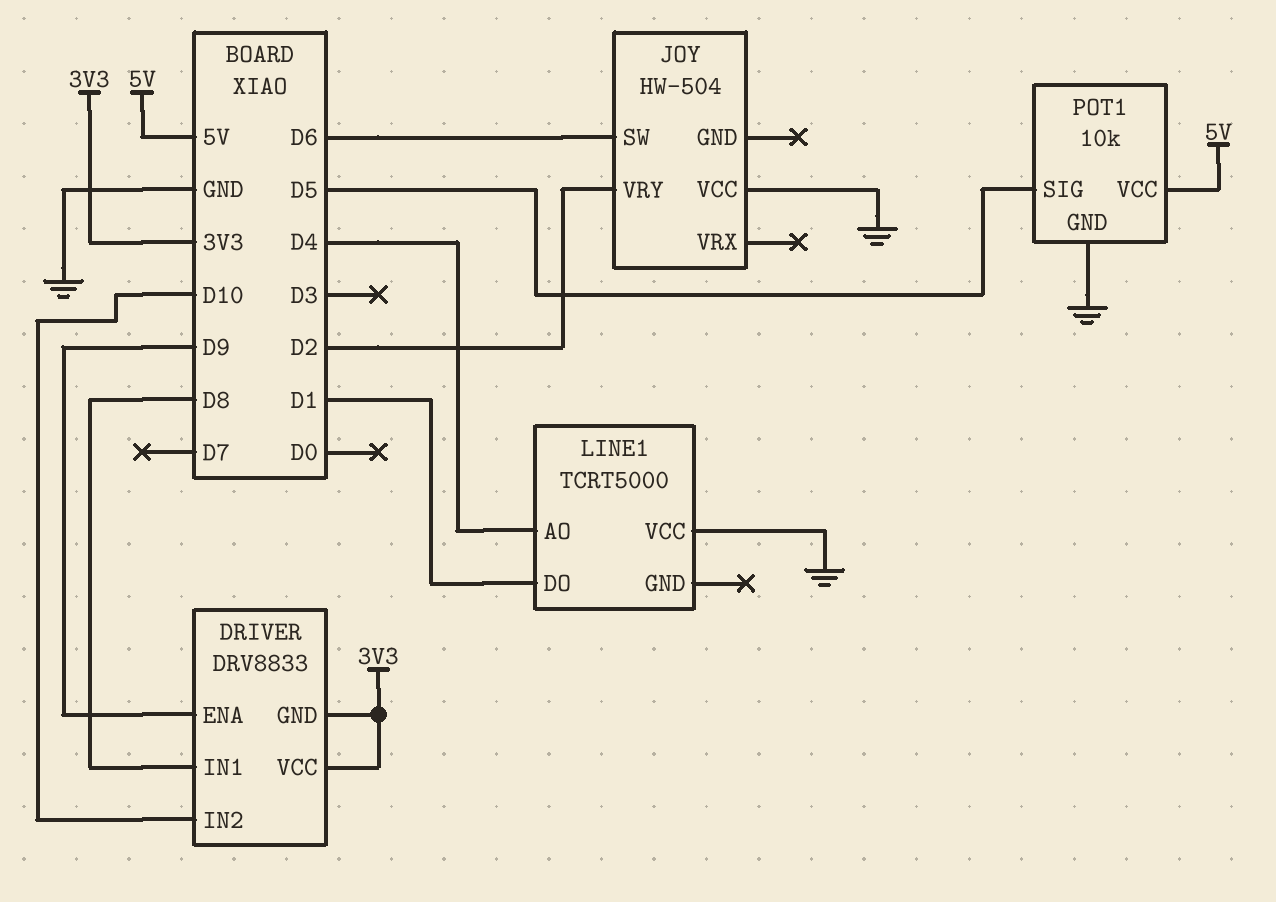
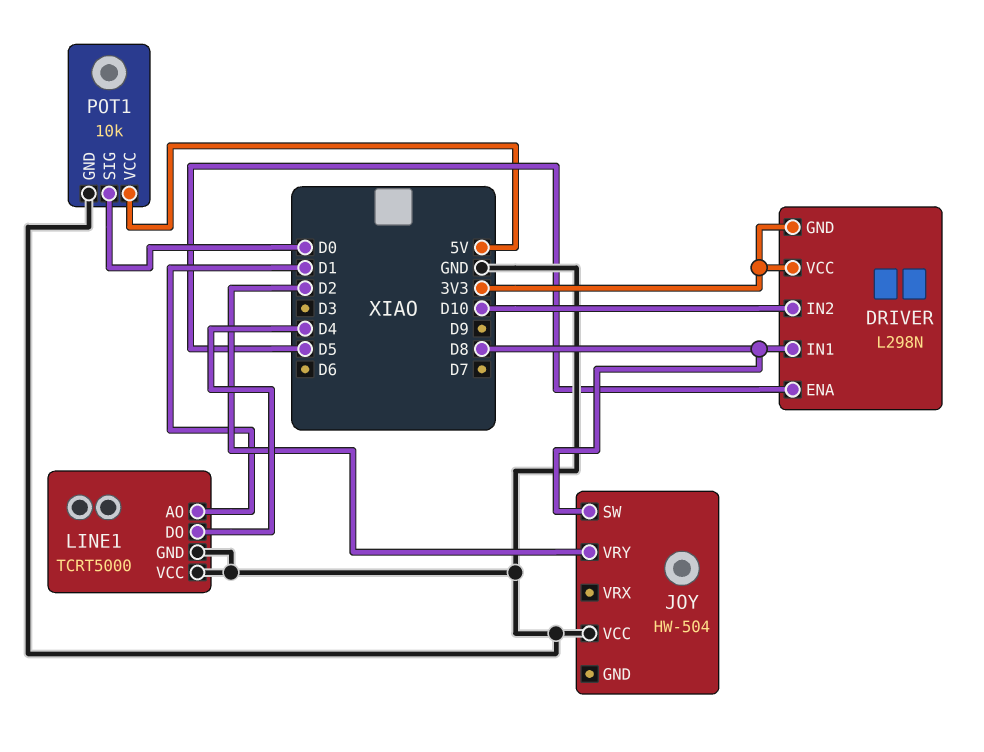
DRIVER: DRV8833 -> L298N
DRIVER pin ENA: D9 -> D5
JOY pin SW: D6 -> D8
LINE1 pin AO: D4 -> D1
LINE1 pin DO: D1 -> D4
LINE1 pin GND: none -> GND
POT1 pin SIG: D5 -> D0

